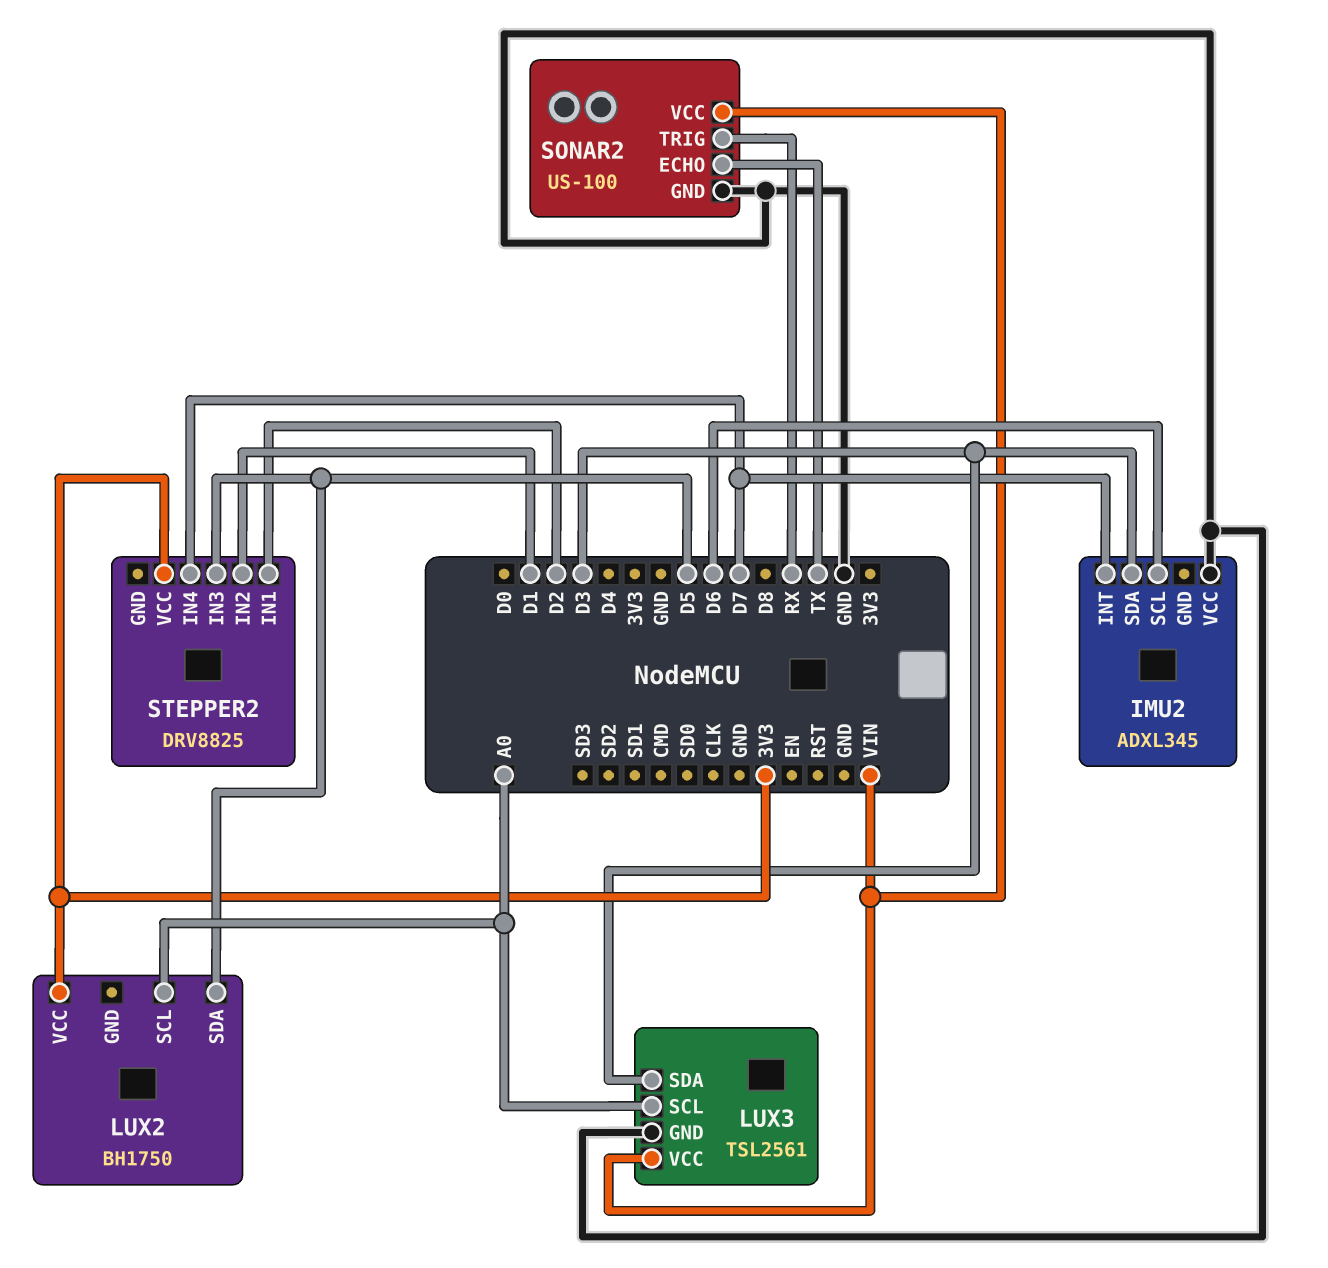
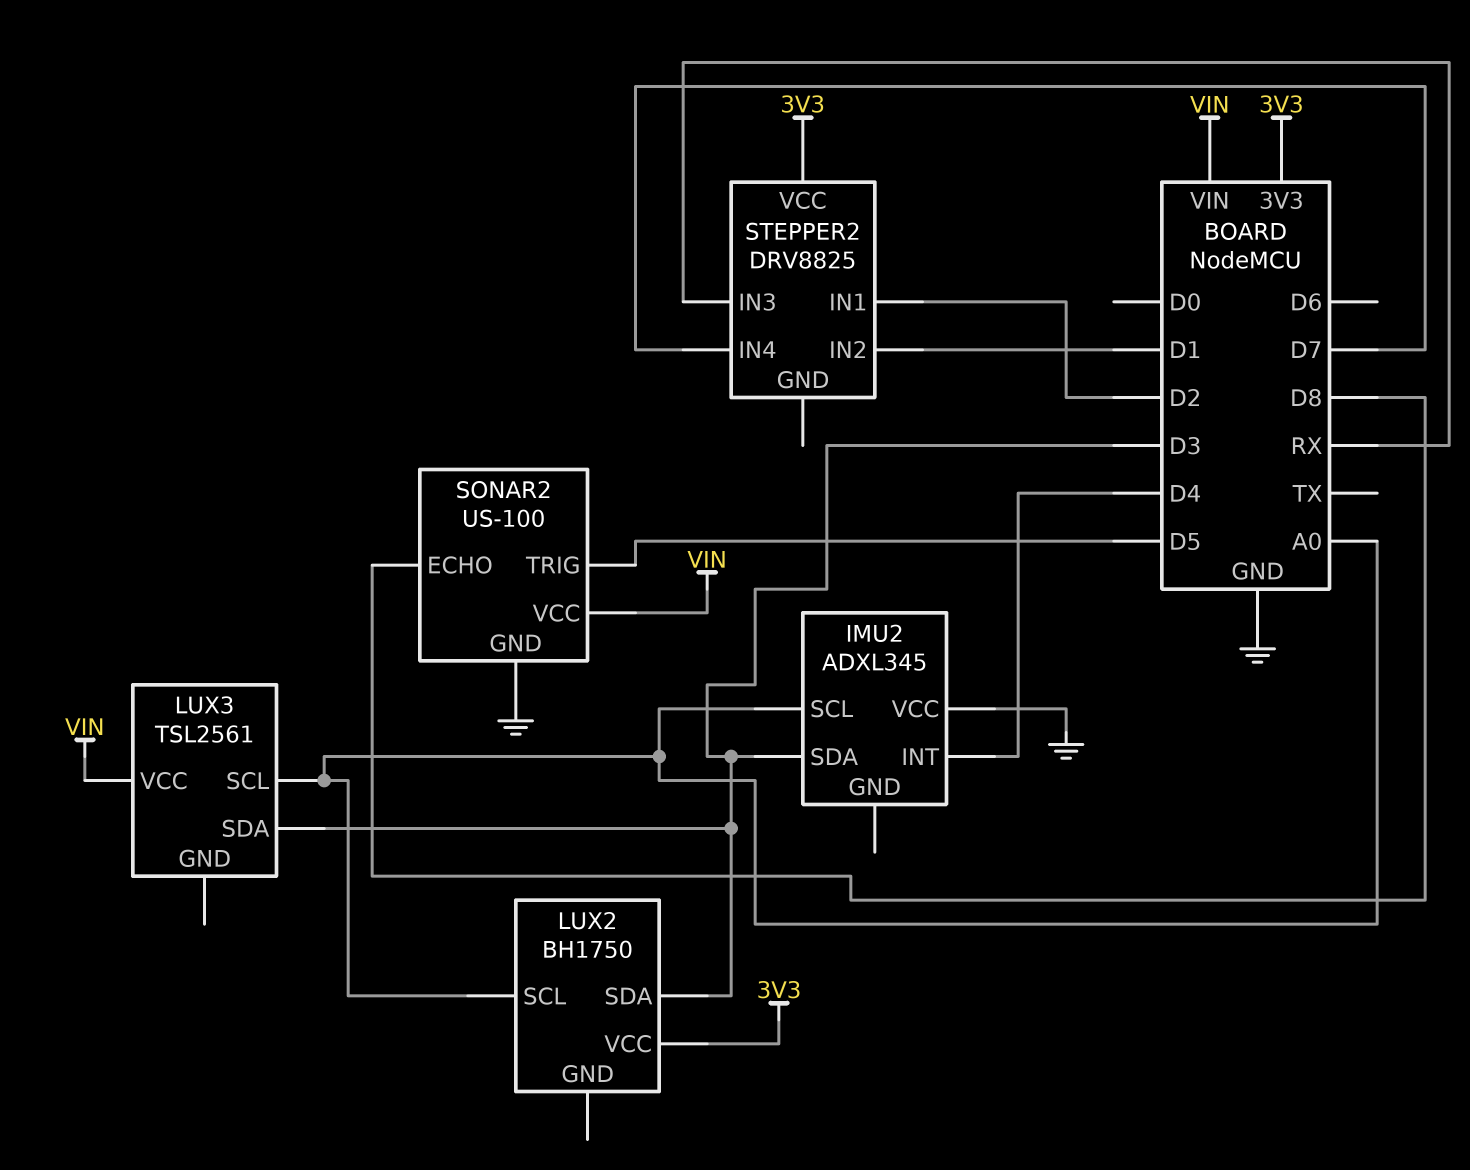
IMU2 pin INT: D7 -> D4
IMU2 pin SCL: D6 -> A0
LUX2 pin SDA: D5 -> D3
LUX3 pin GND: GND -> none
SONAR2 pin ECHO: TX -> D8
SONAR2 pin TRIG: RX -> D5
STEPPER2 pin IN3: D5 -> RX

